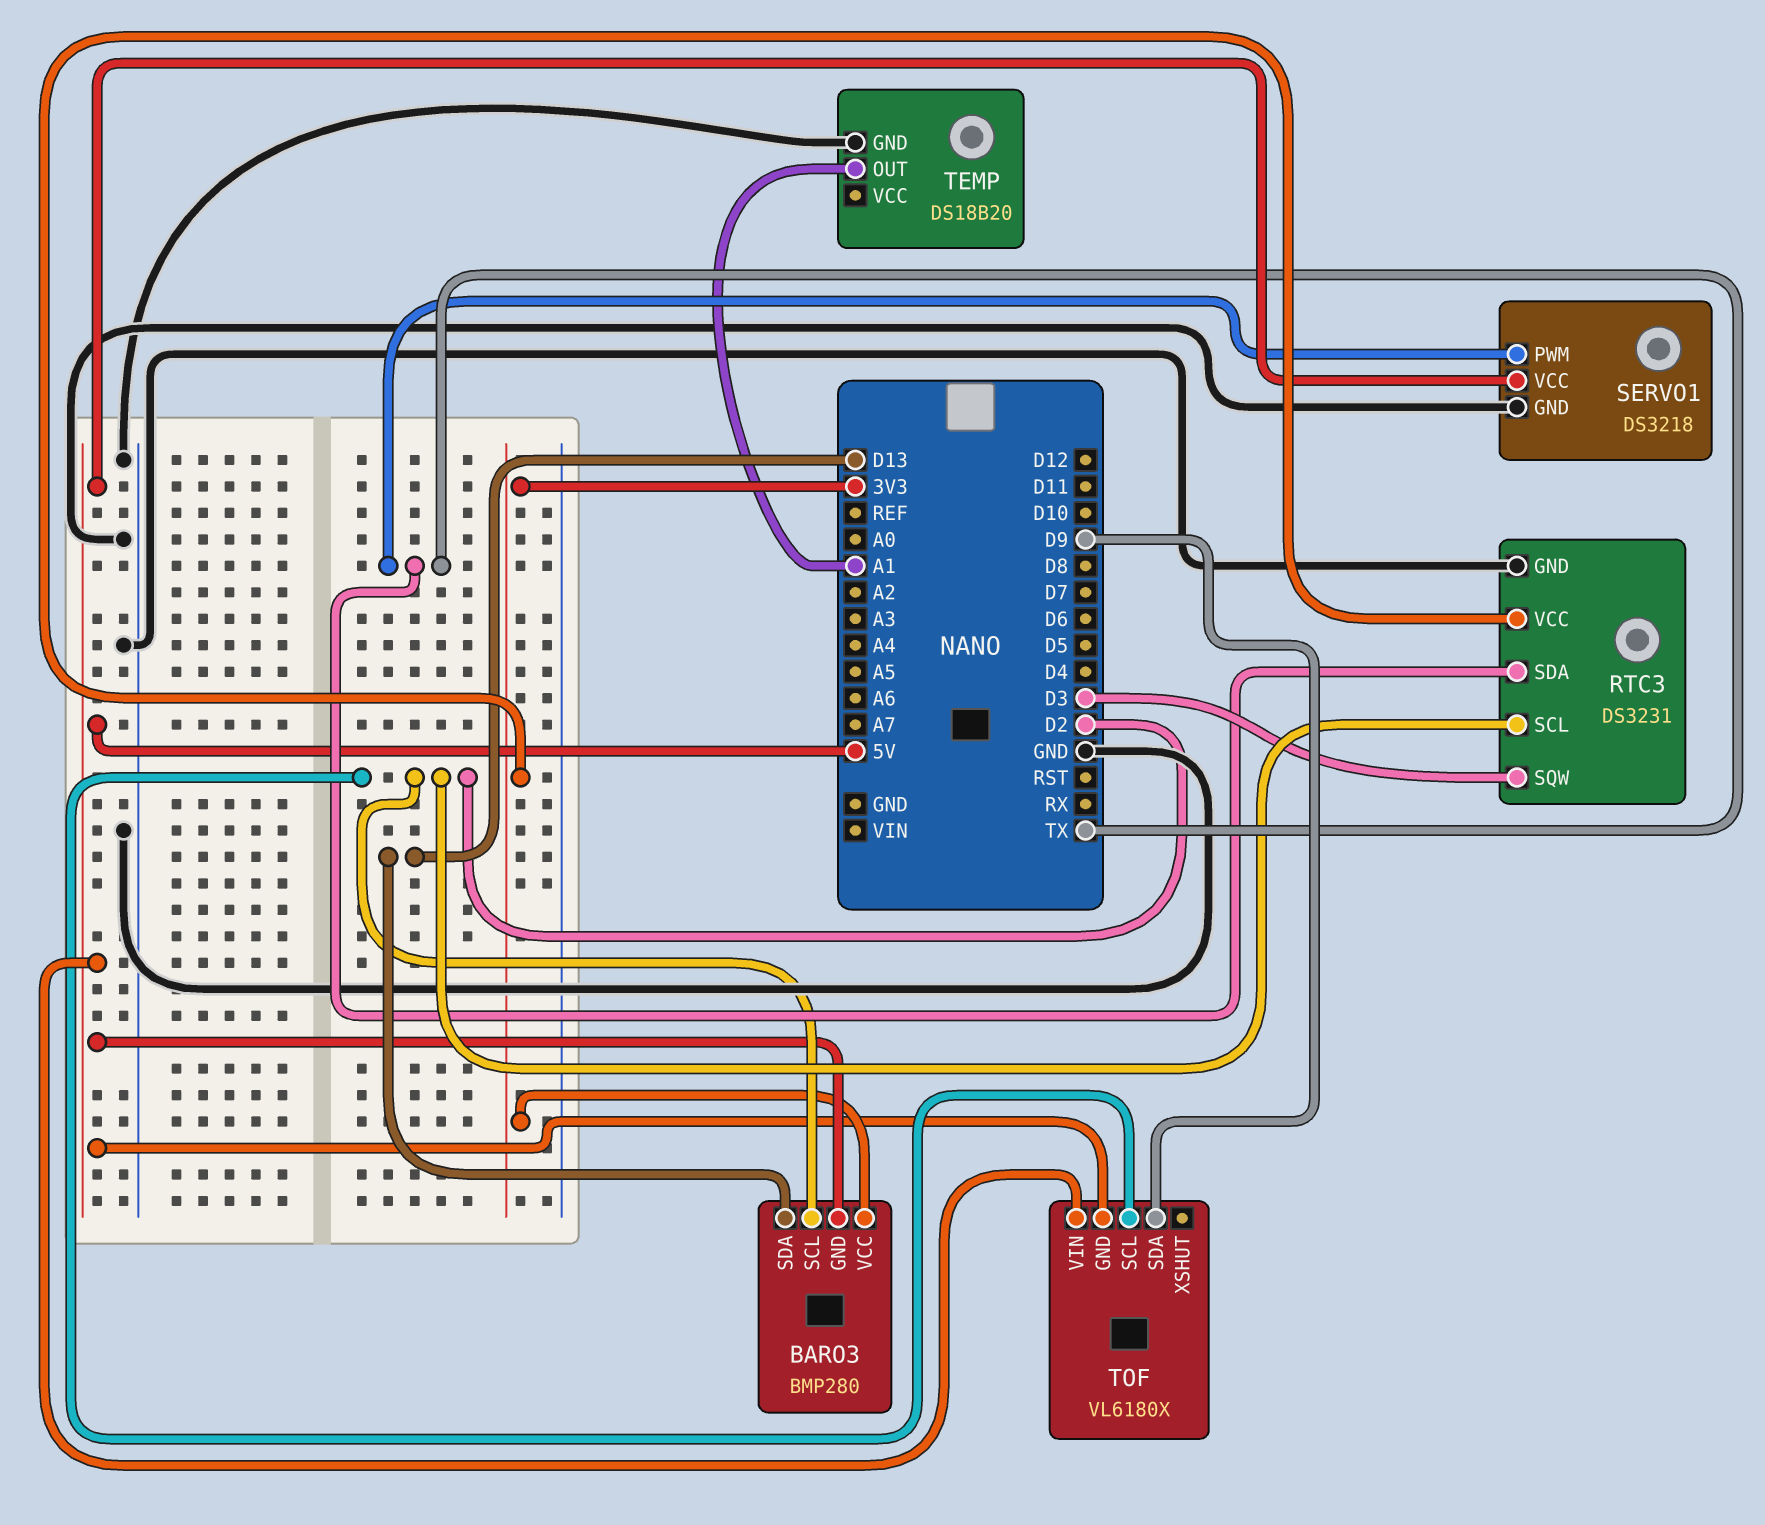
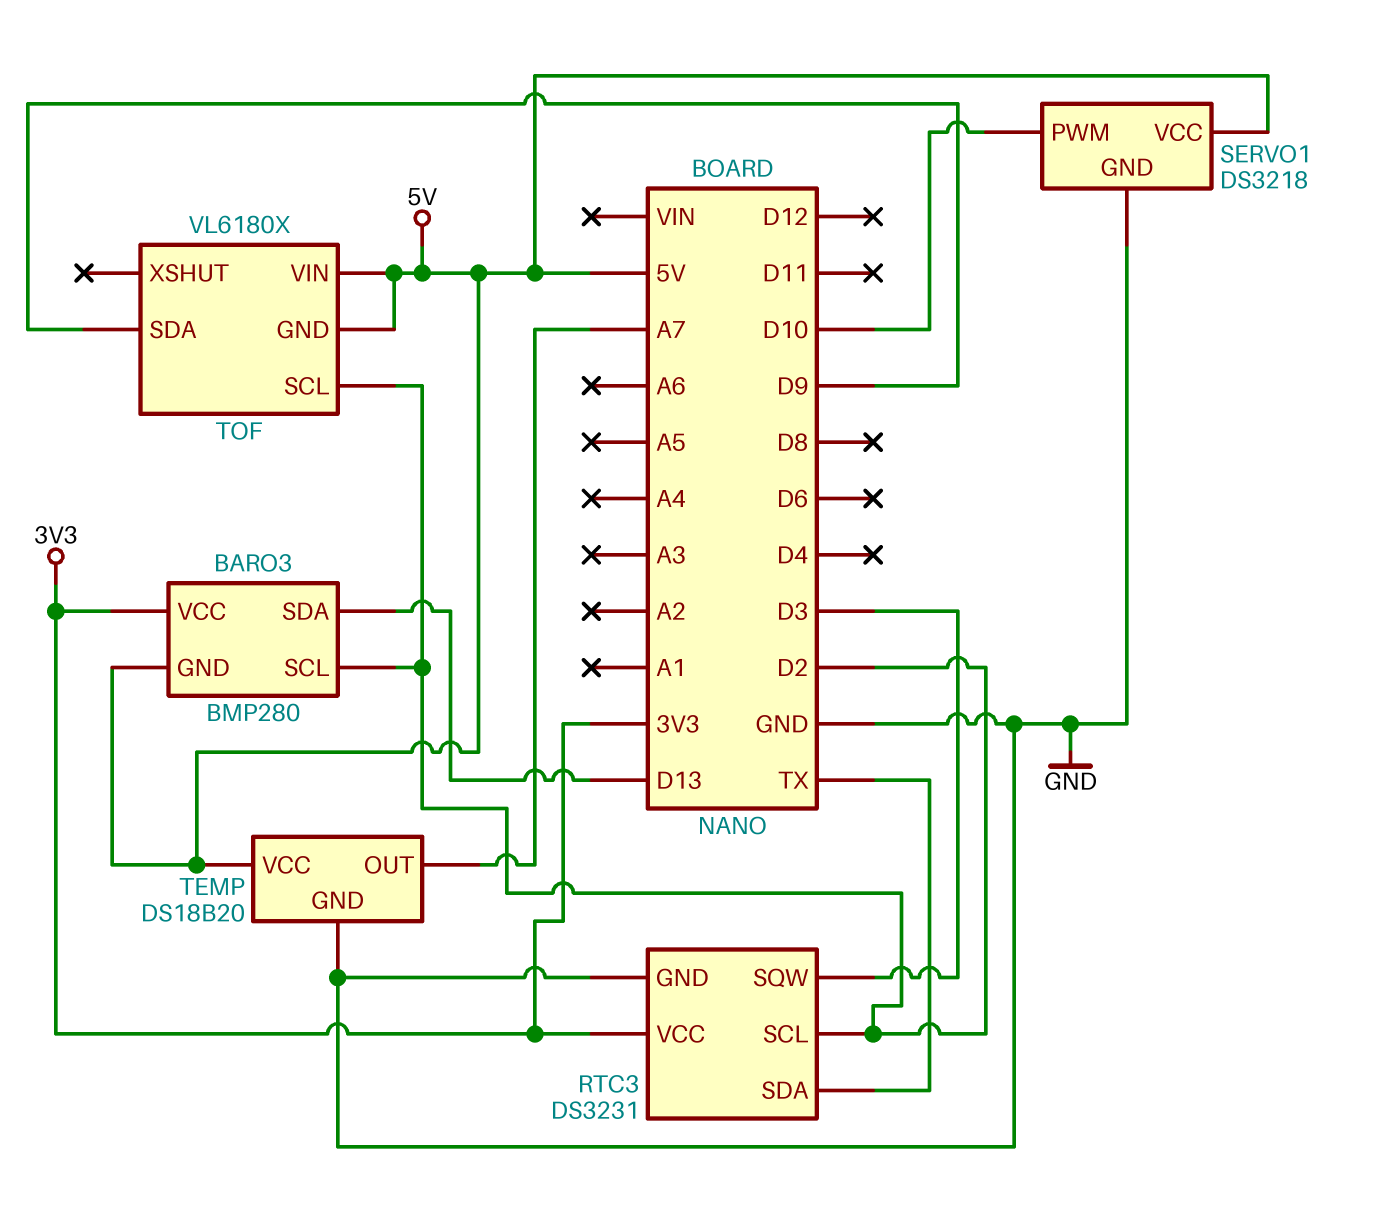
SERVO1 pin PWM: TX -> D10
TEMP pin OUT: A1 -> A7
TEMP pin VCC: none -> 5V

